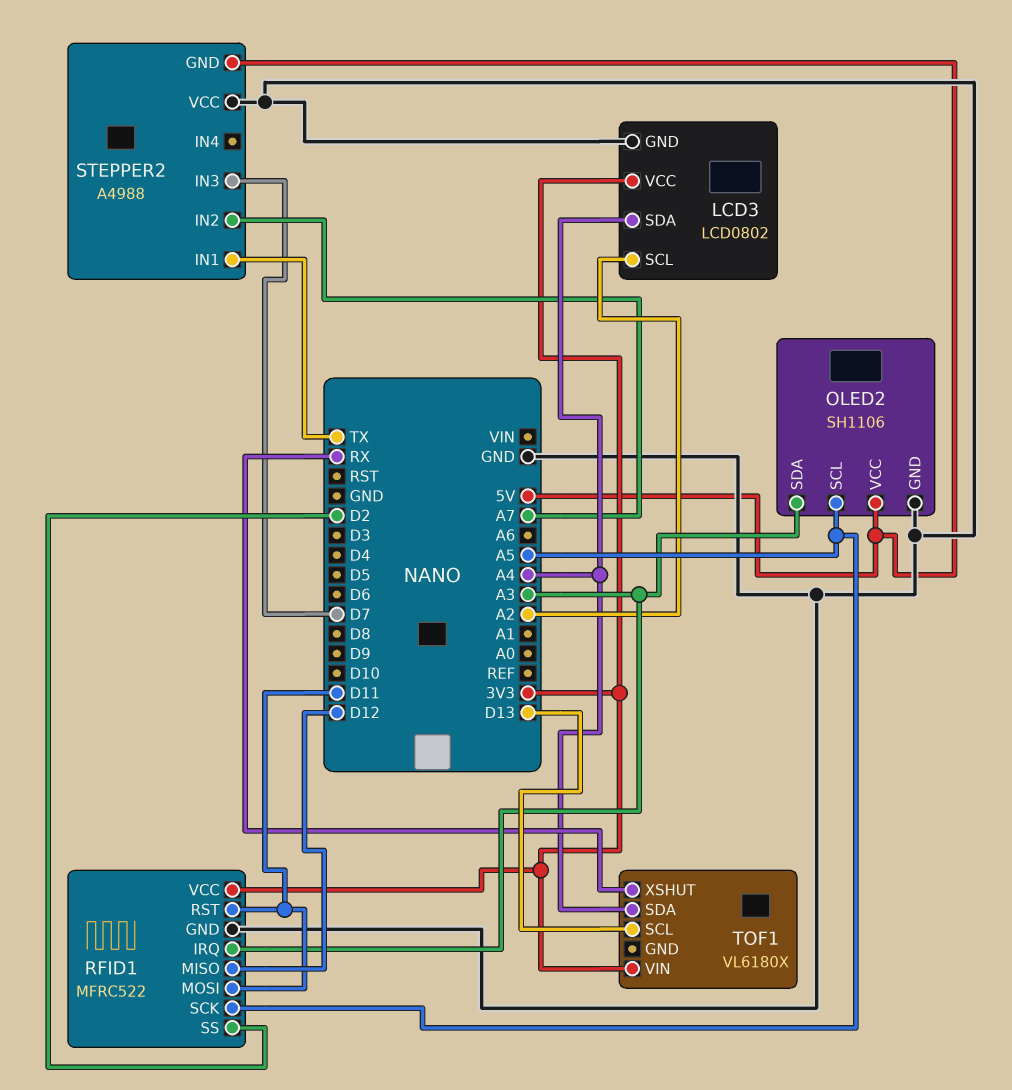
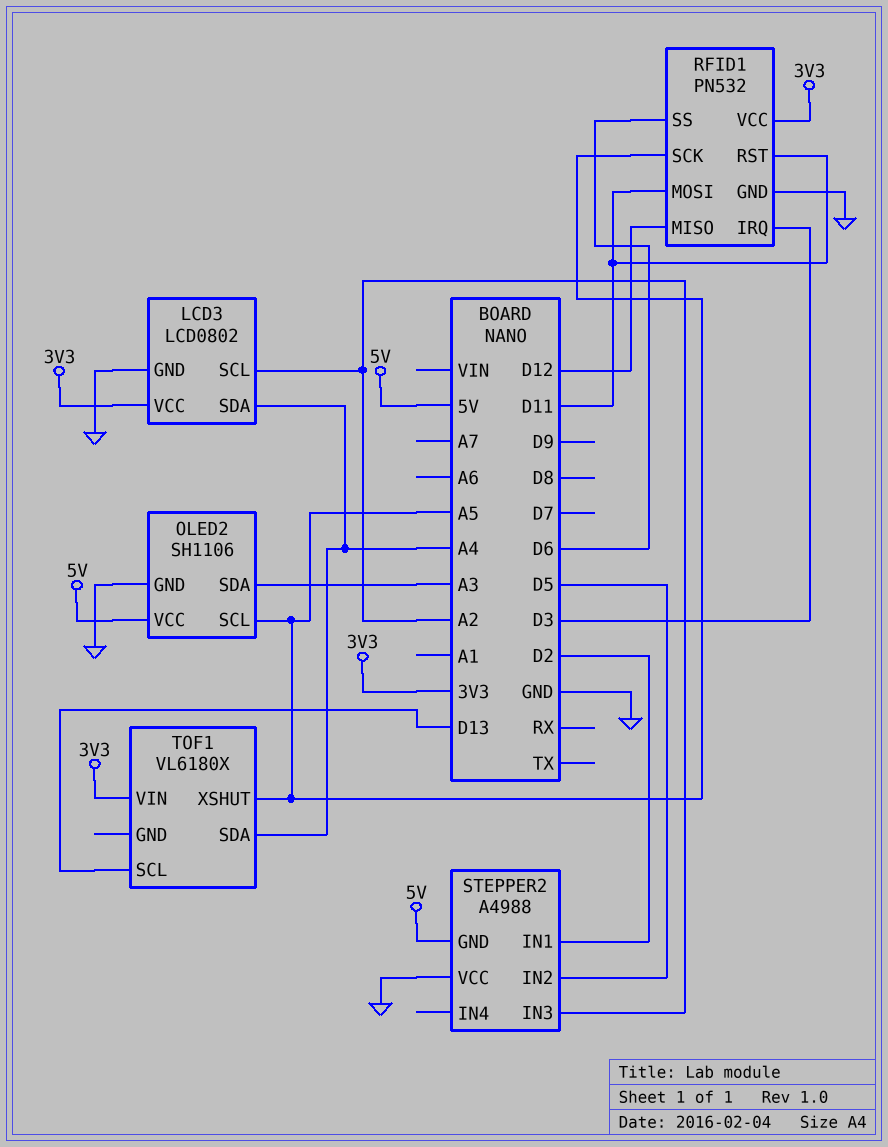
RFID1: MFRC522 -> PN532
RFID1 pin IRQ: A3 -> D3
RFID1 pin SS: D2 -> D6
STEPPER2 pin IN1: TX -> D2
STEPPER2 pin IN2: A7 -> D5
STEPPER2 pin IN3: D7 -> A2
TOF1 pin XSHUT: RX -> A5

